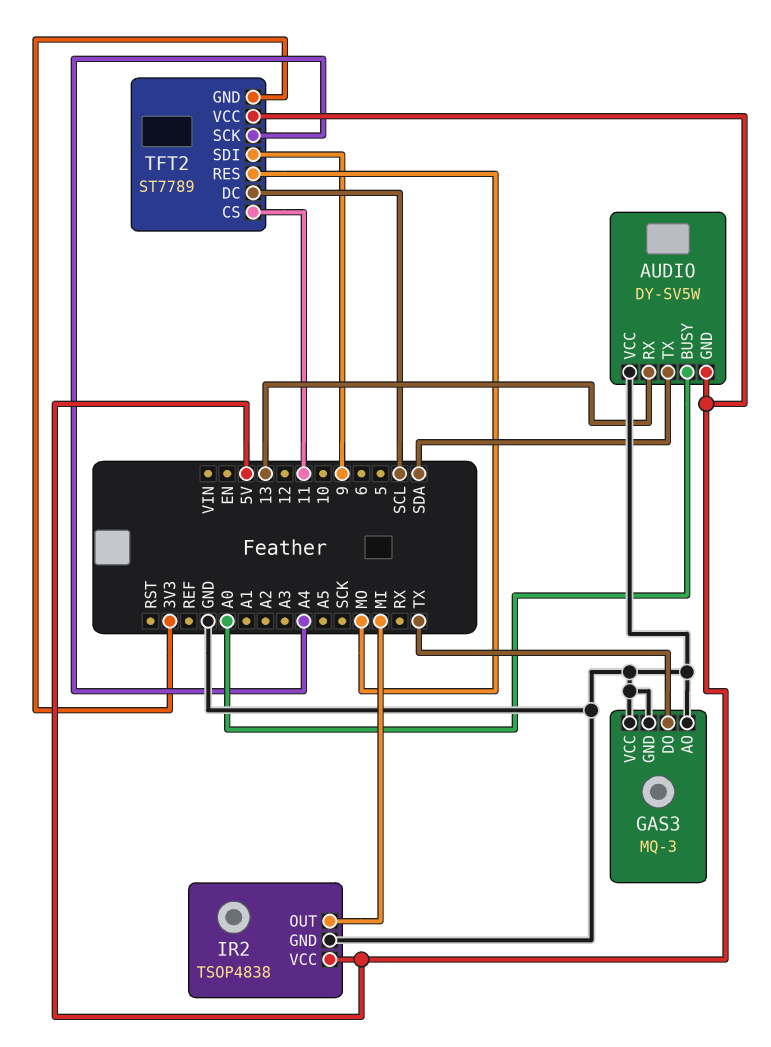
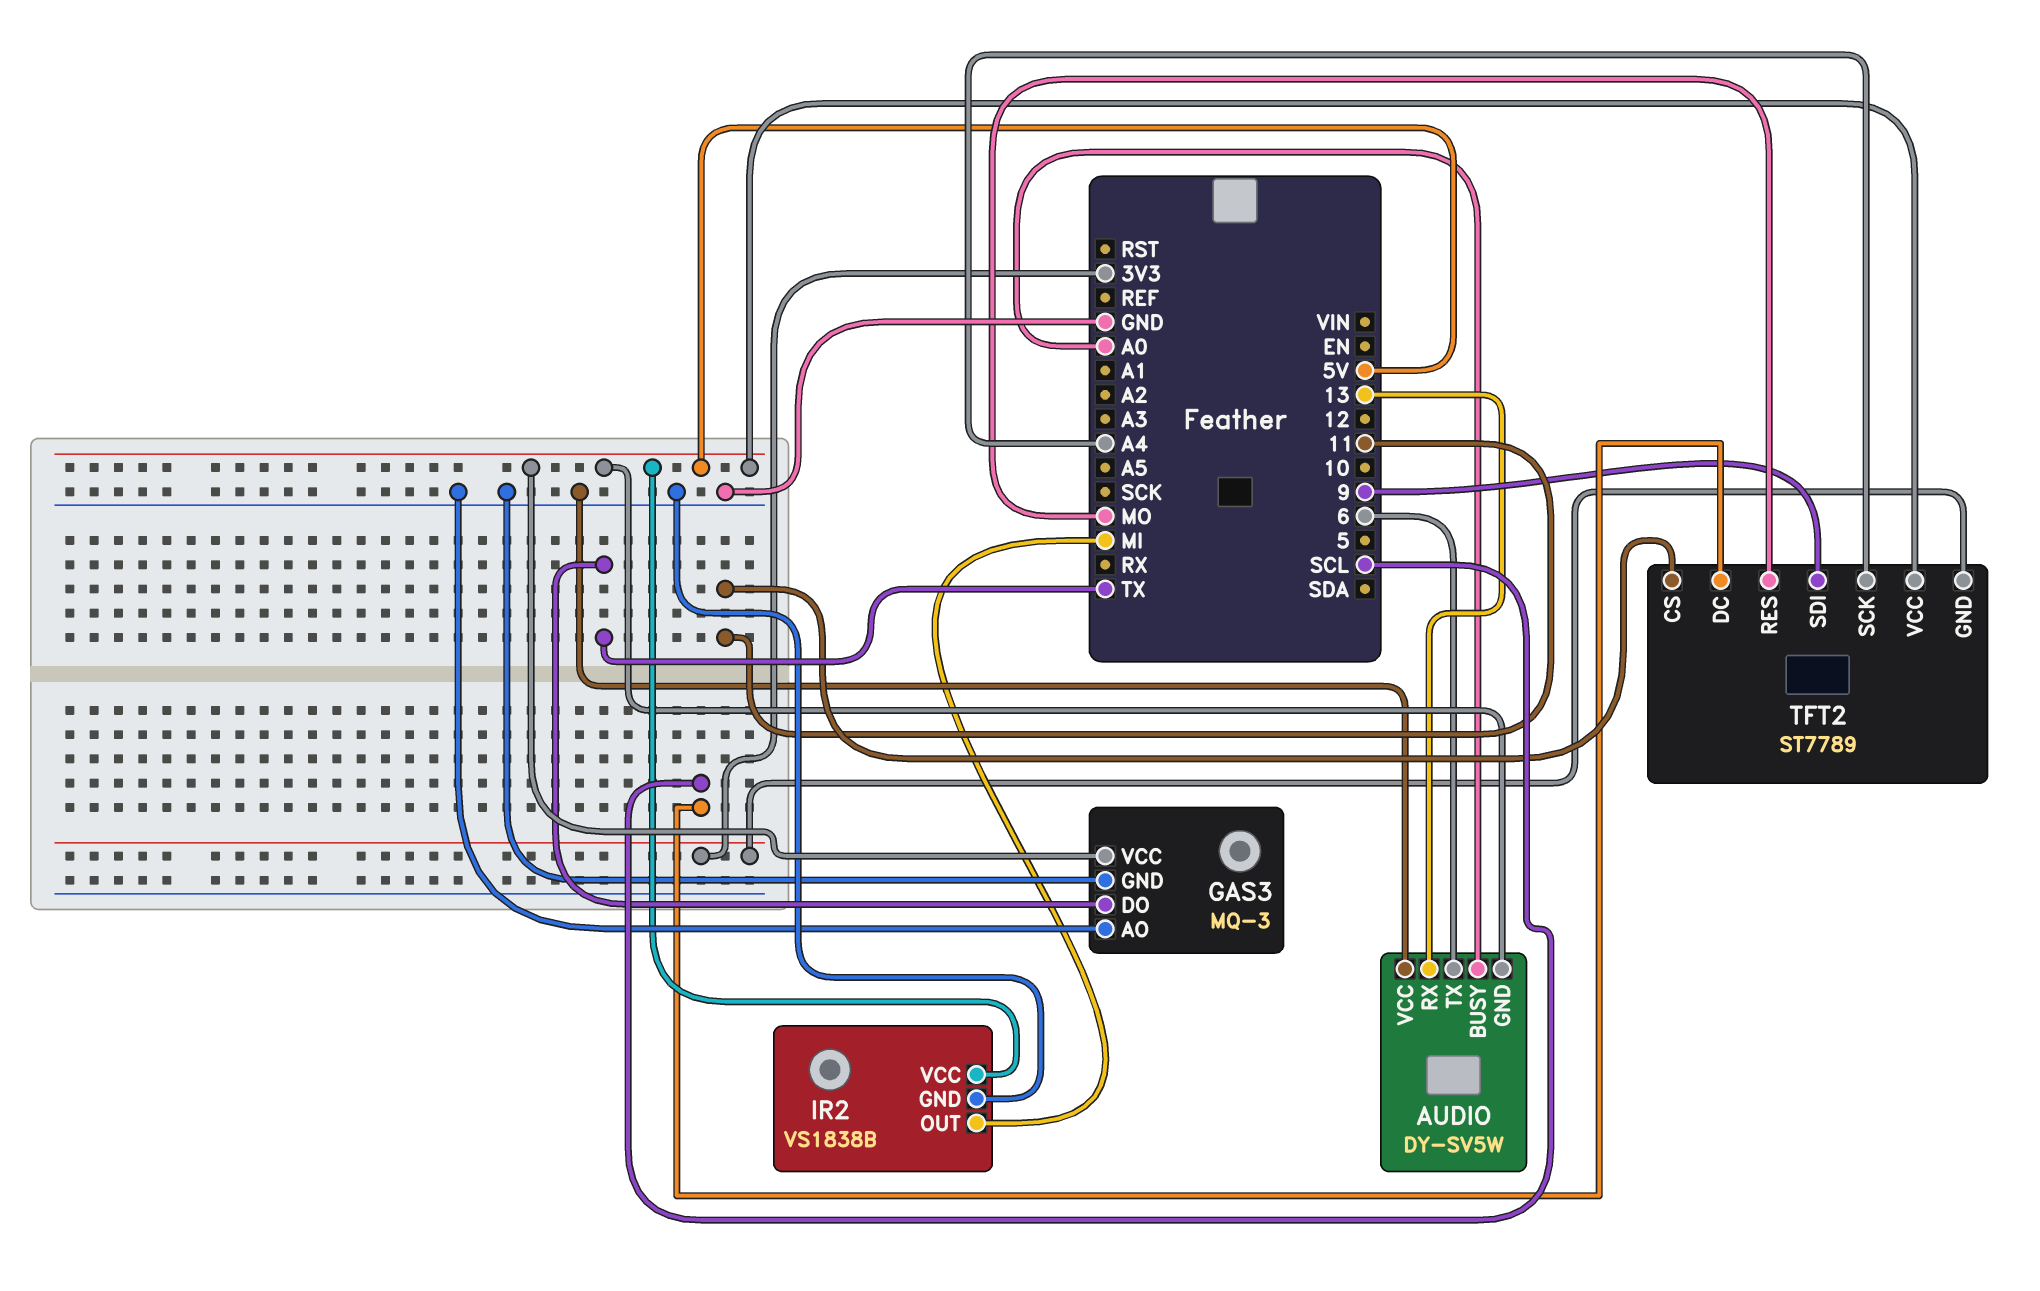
AUDIO pin TX: SDA -> 6
GAS3 pin VCC: GND -> 5V
IR2: TSOP4838 -> VS1838B

